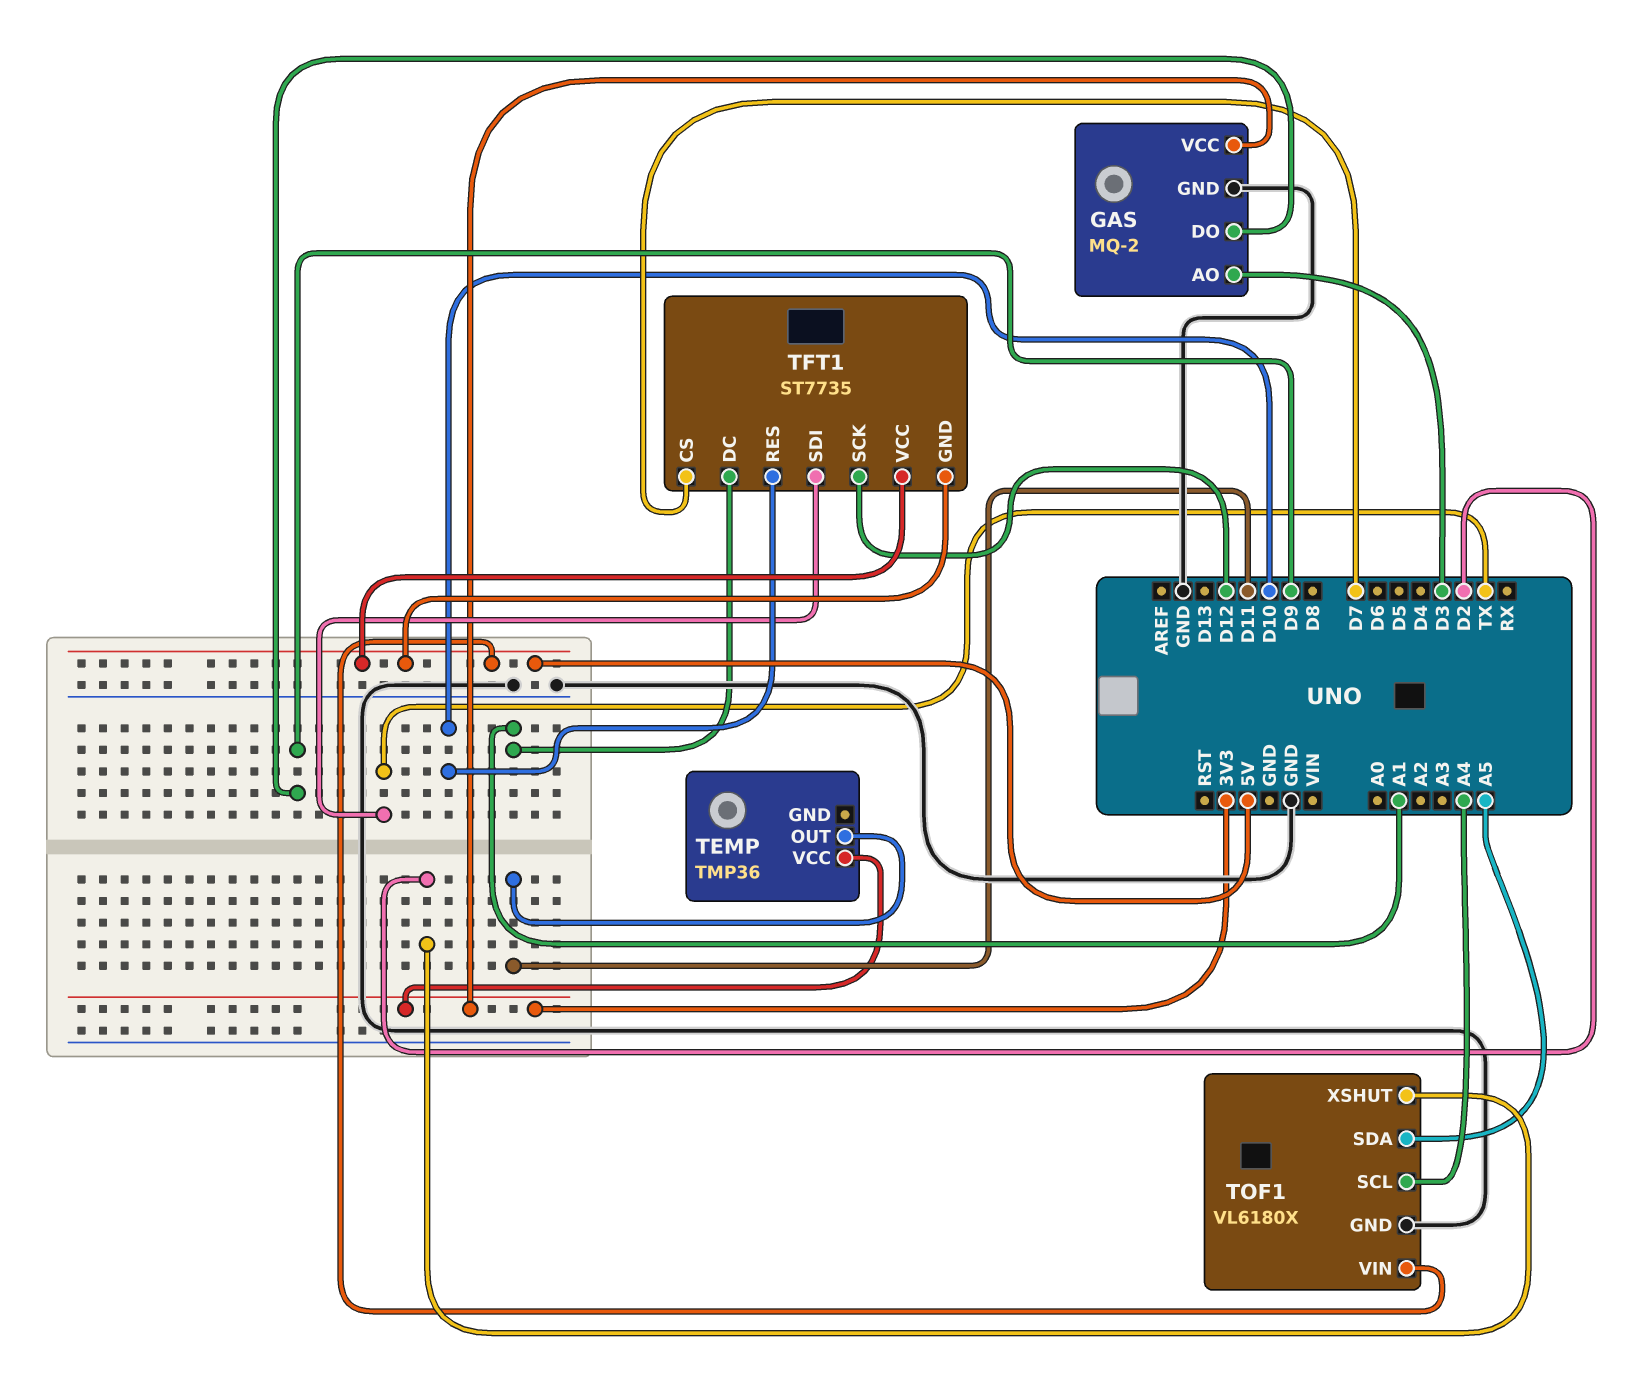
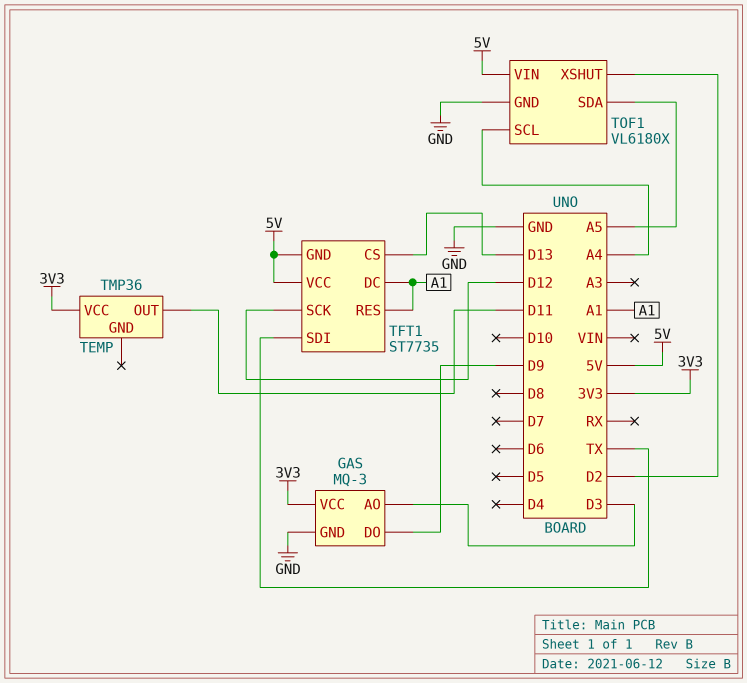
GAS: MQ-2 -> MQ-3
TFT1 pin CS: D7 -> D13
TFT1 pin RES: D10 -> A1

